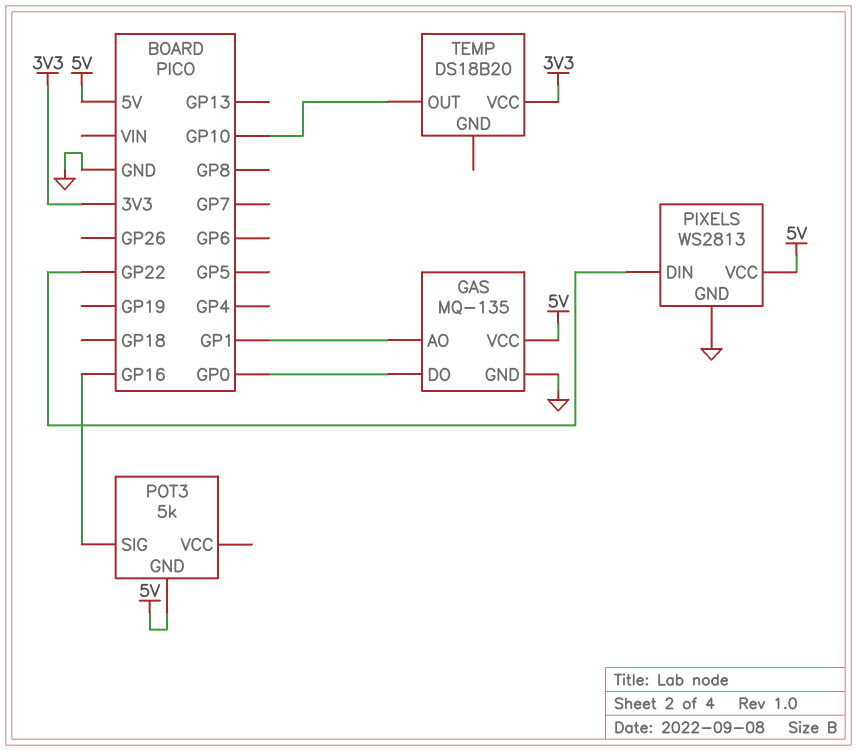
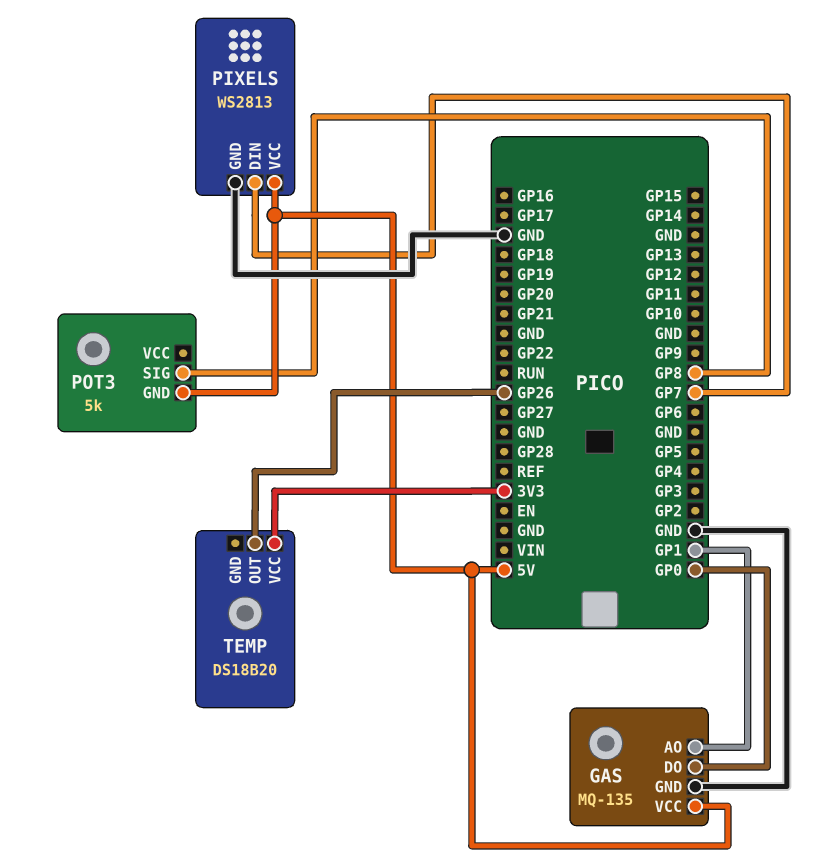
PIXELS pin DIN: GP22 -> GP7
POT3 pin SIG: GP16 -> GP8
TEMP pin OUT: GP10 -> GP26

